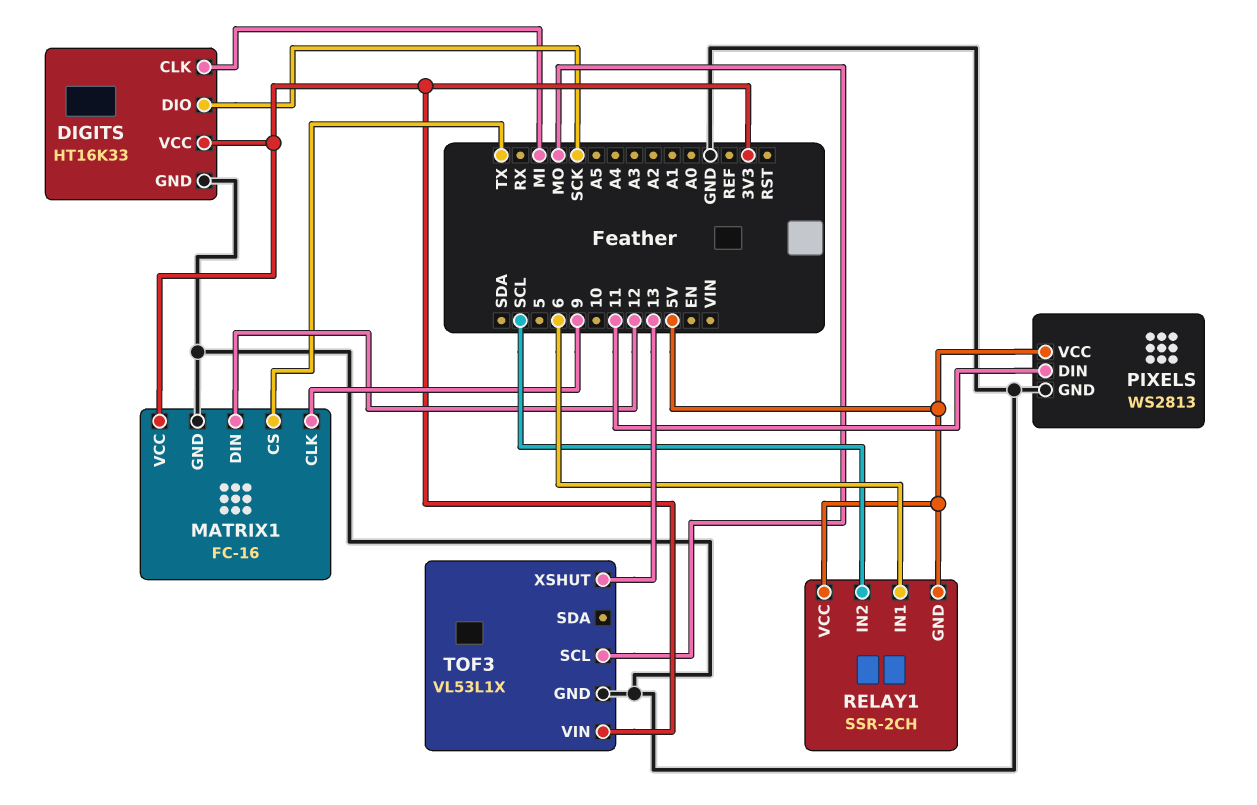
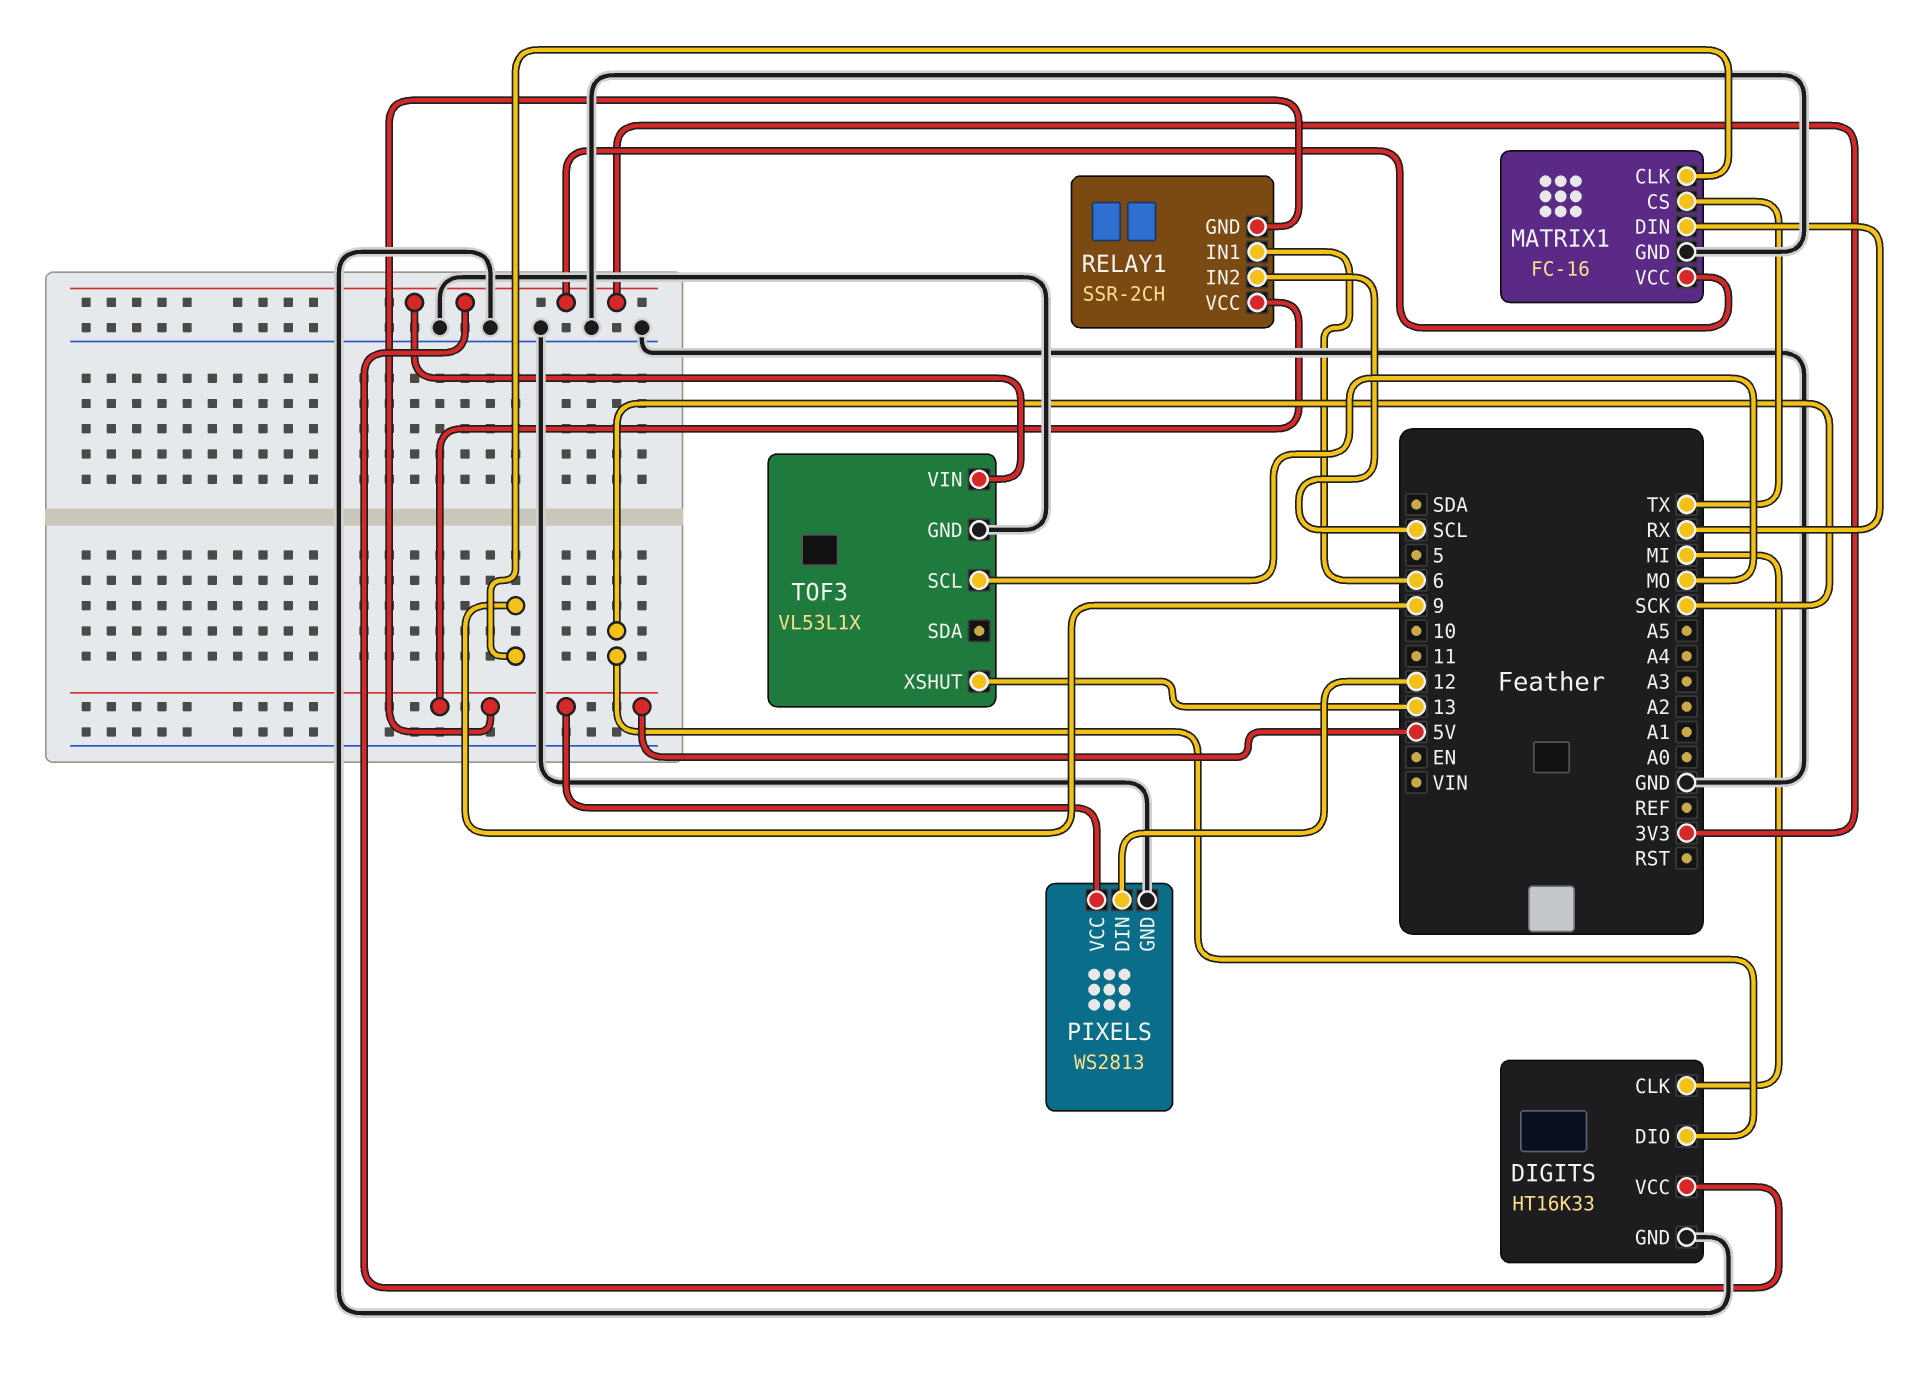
MATRIX1 pin DIN: 12 -> RX
PIXELS pin DIN: 11 -> 12

